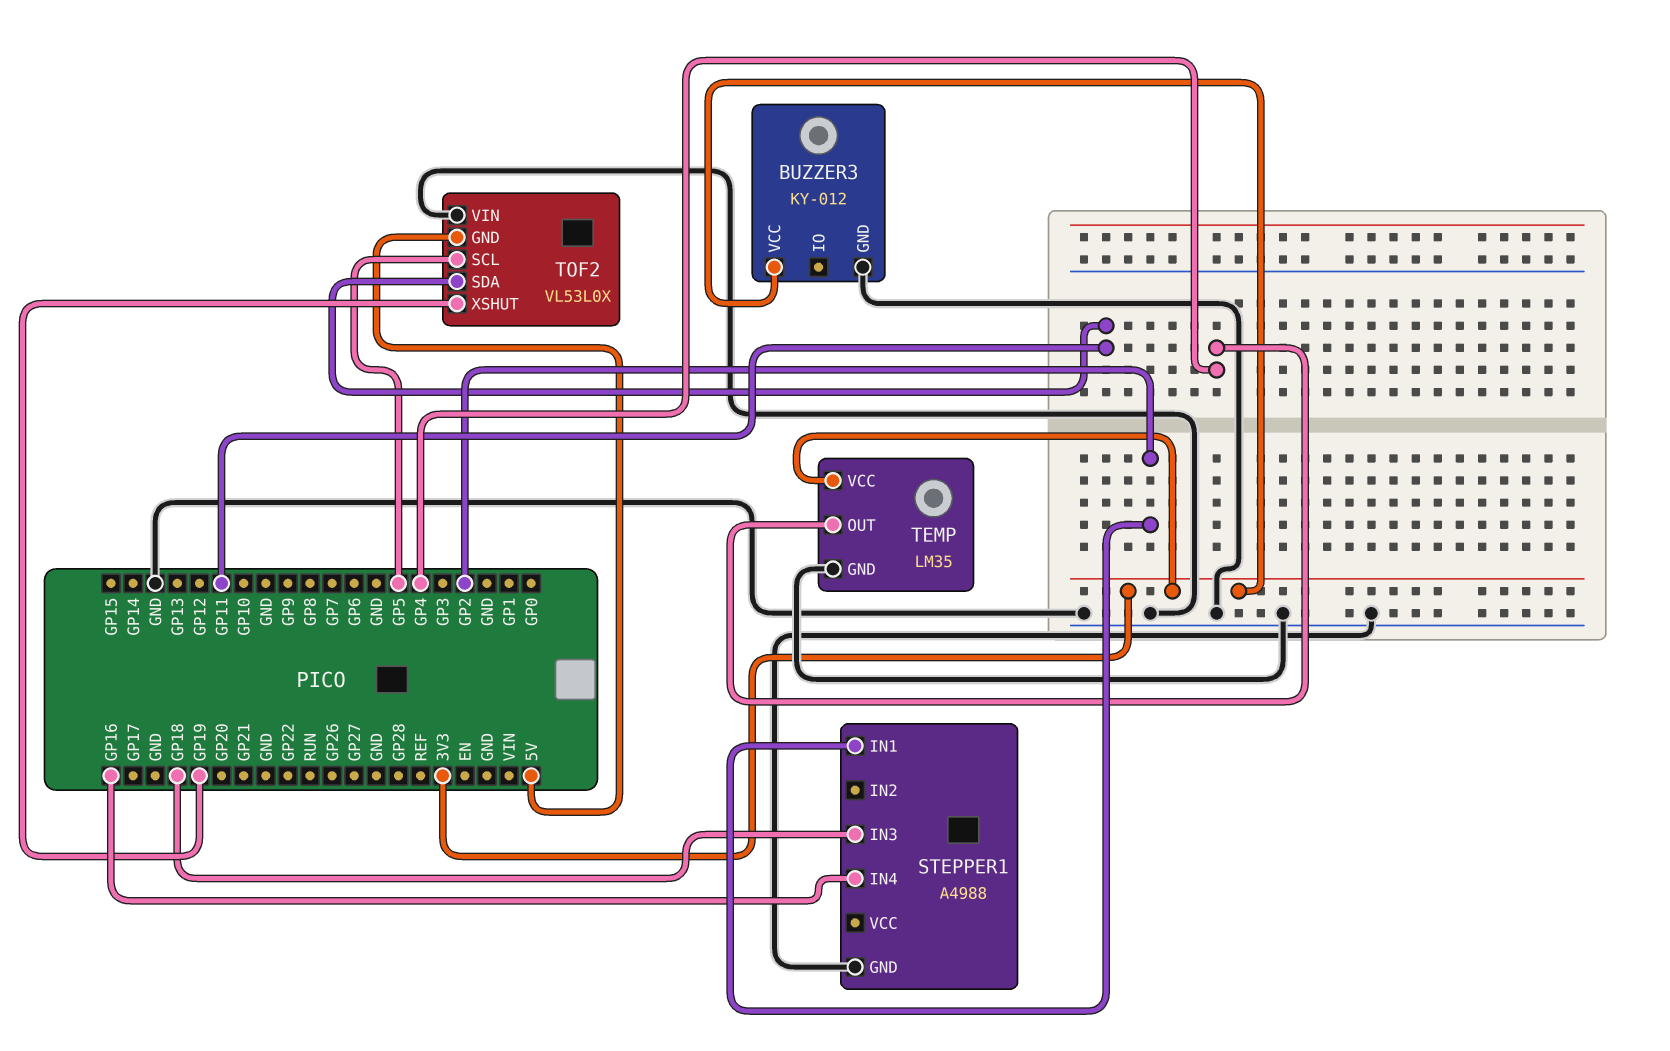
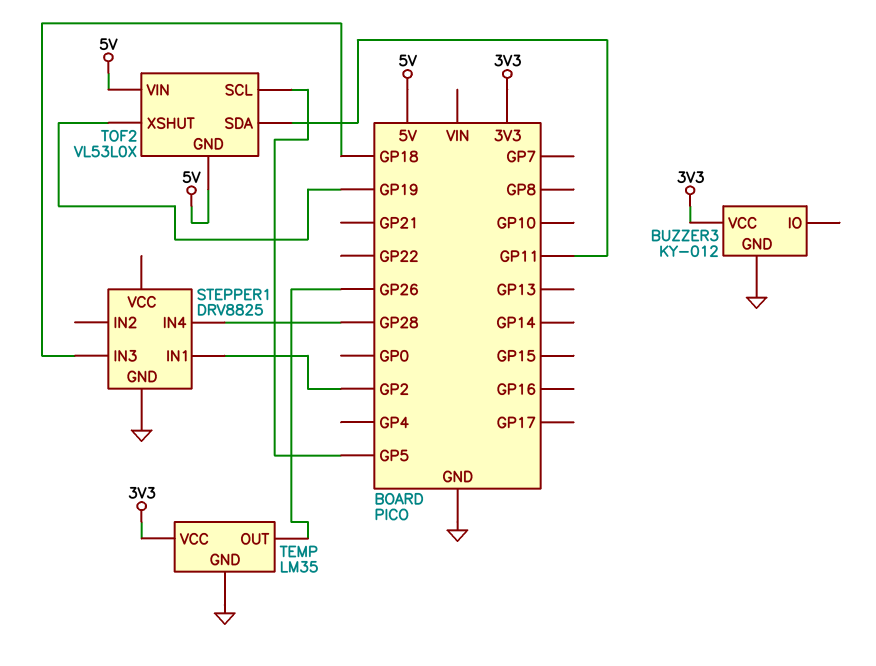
STEPPER1: A4988 -> DRV8825
STEPPER1 pin IN4: GP16 -> GP28
TEMP pin OUT: GP4 -> GP26
TOF2 pin VIN: GND -> 5V

